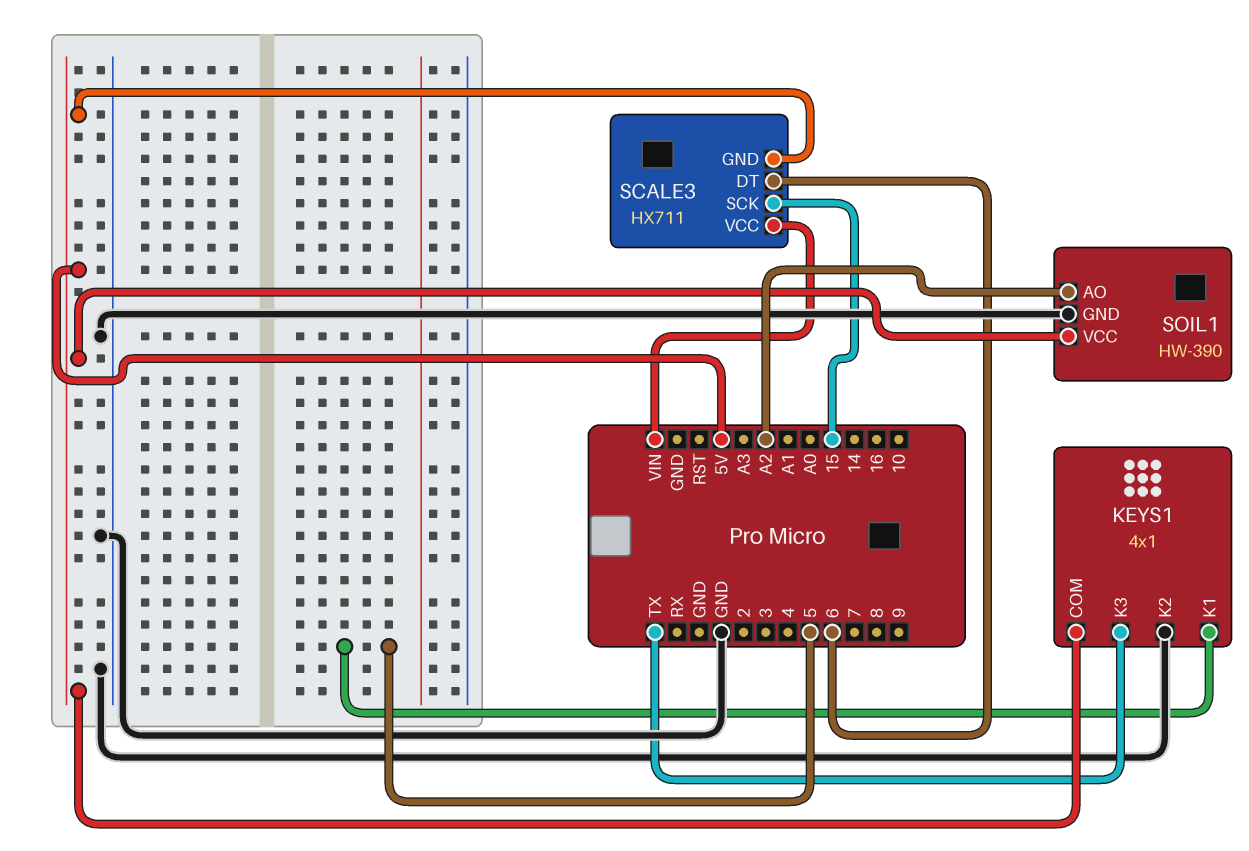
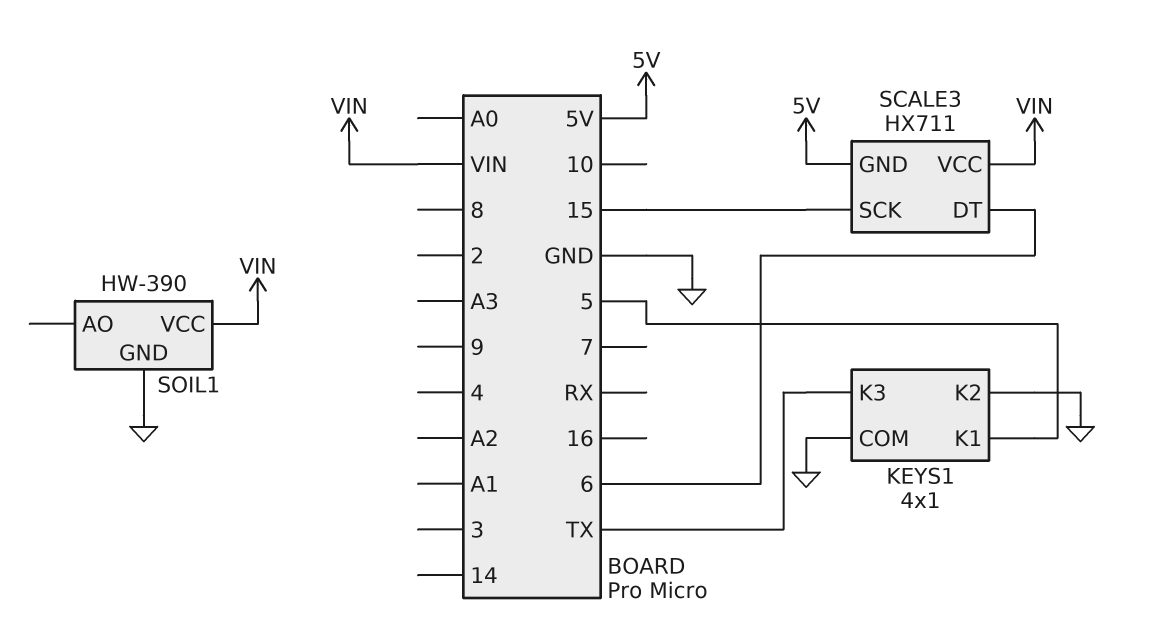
KEYS1 pin COM: 5V -> GND
SOIL1 pin AO: A2 -> none
SOIL1 pin VCC: 5V -> VIN

